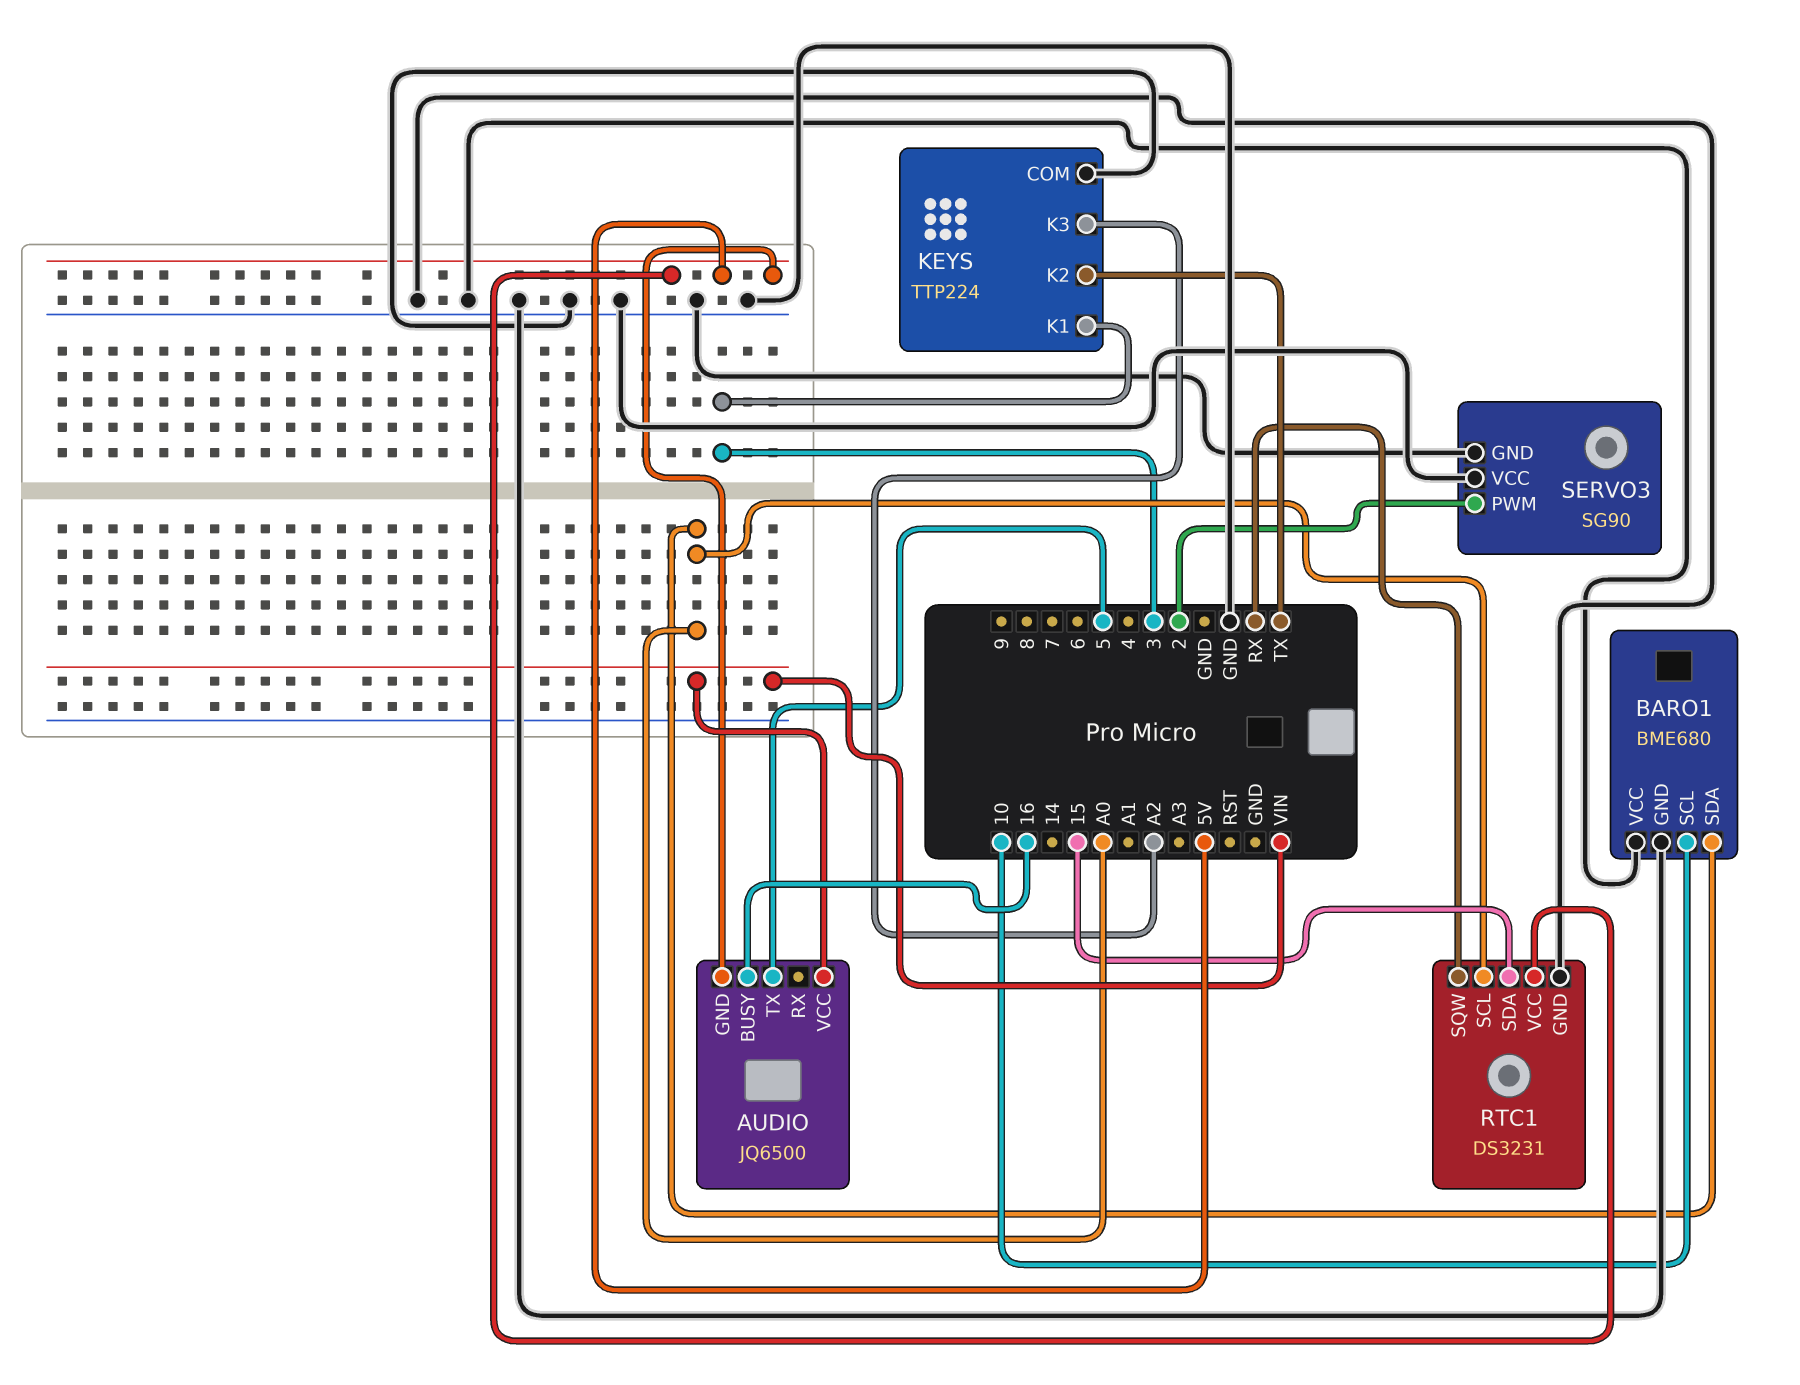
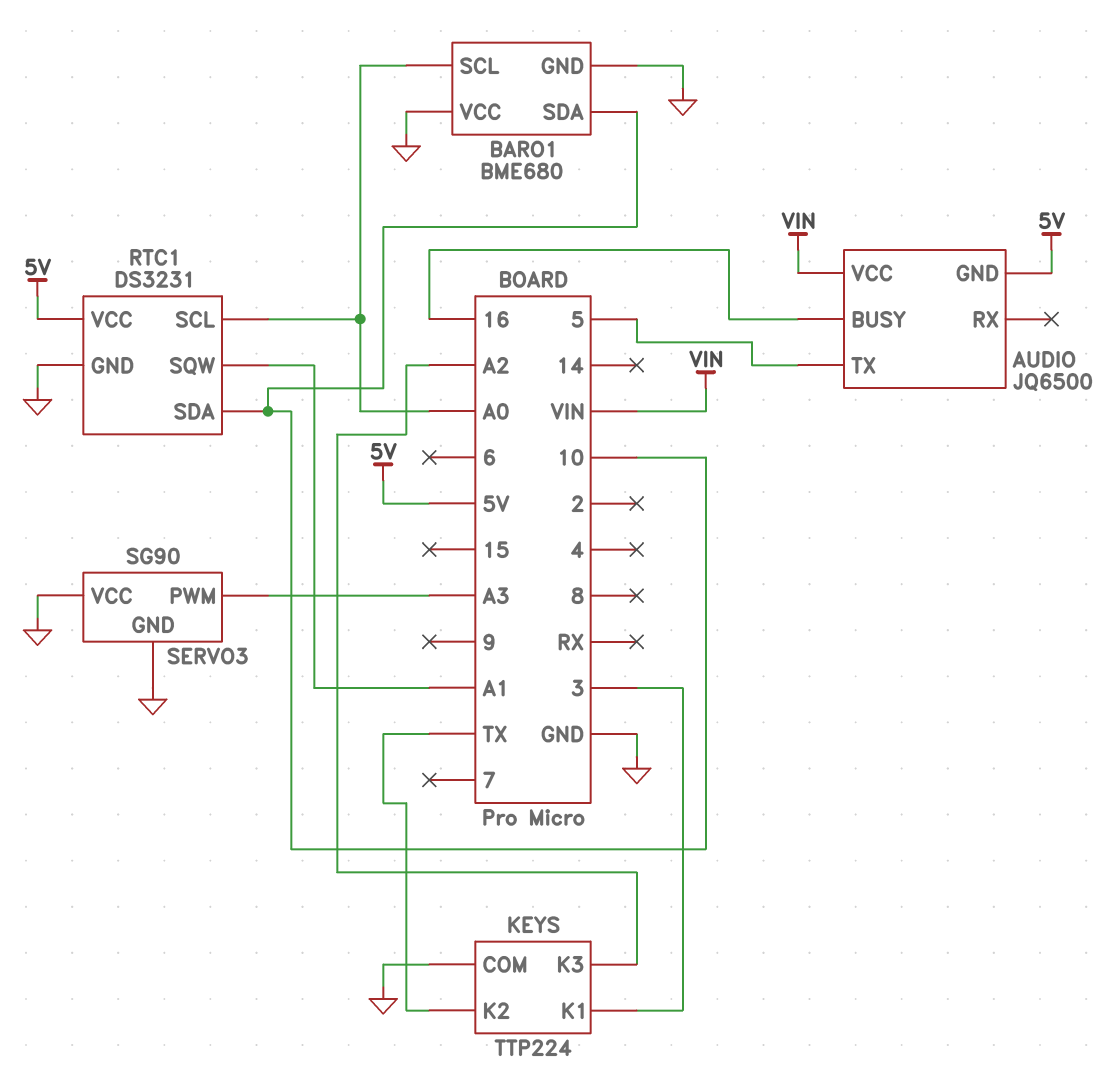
BARO1 pin SCL: 10 -> A0
BARO1 pin SDA: A0 -> 10
RTC1 pin SDA: 15 -> 10
RTC1 pin SQW: RX -> A1
SERVO3 pin PWM: 2 -> A3

